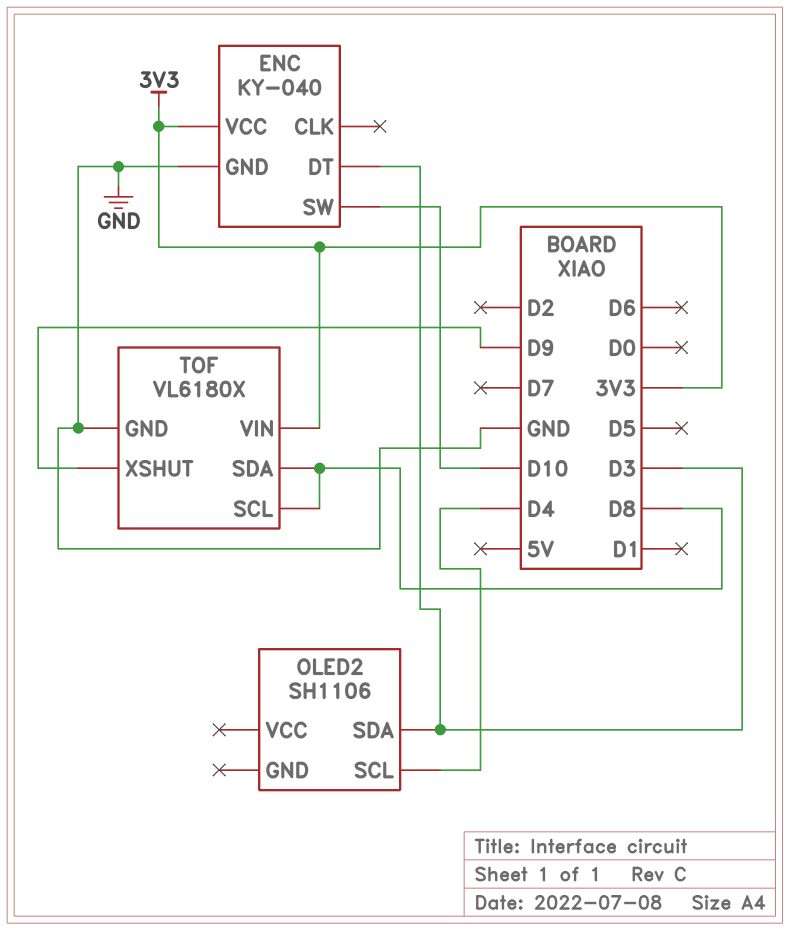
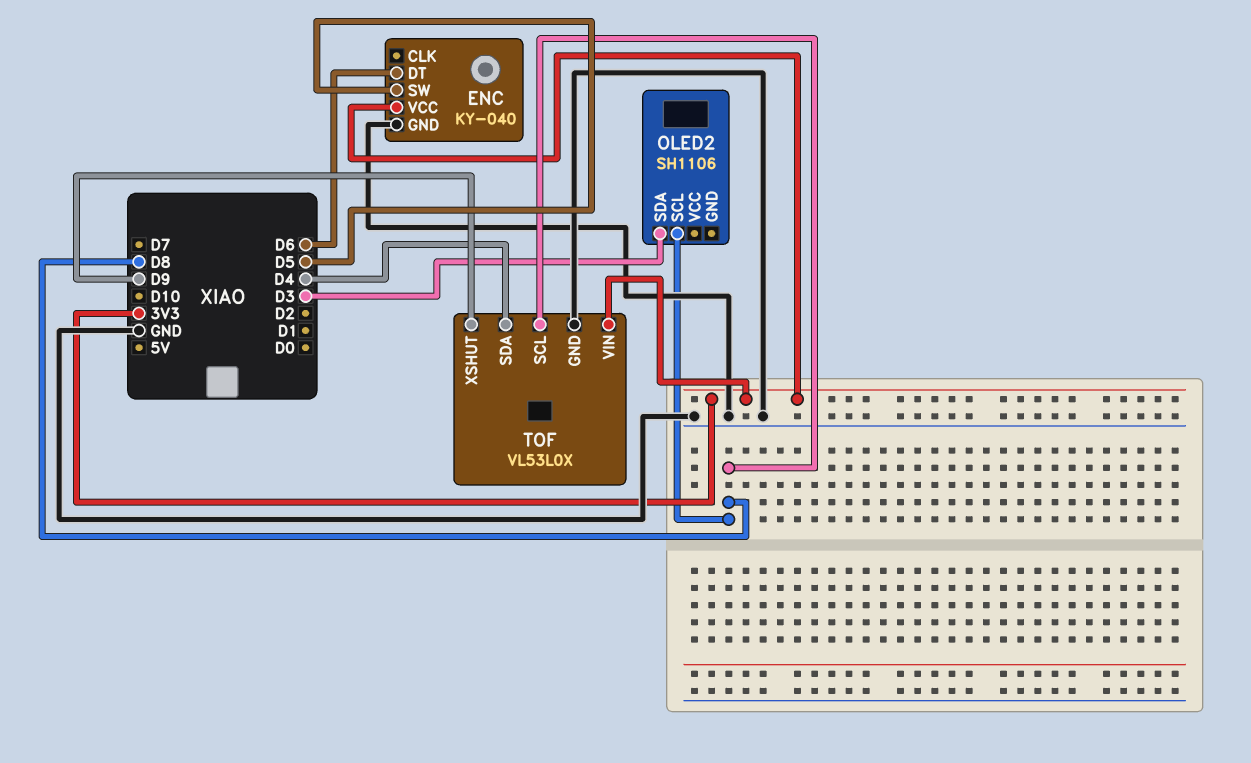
ENC pin DT: D3 -> D6
ENC pin SW: D10 -> D5
OLED2 pin SCL: D4 -> D8
TOF: VL6180X -> VL53L0X
TOF pin SDA: D8 -> D4

